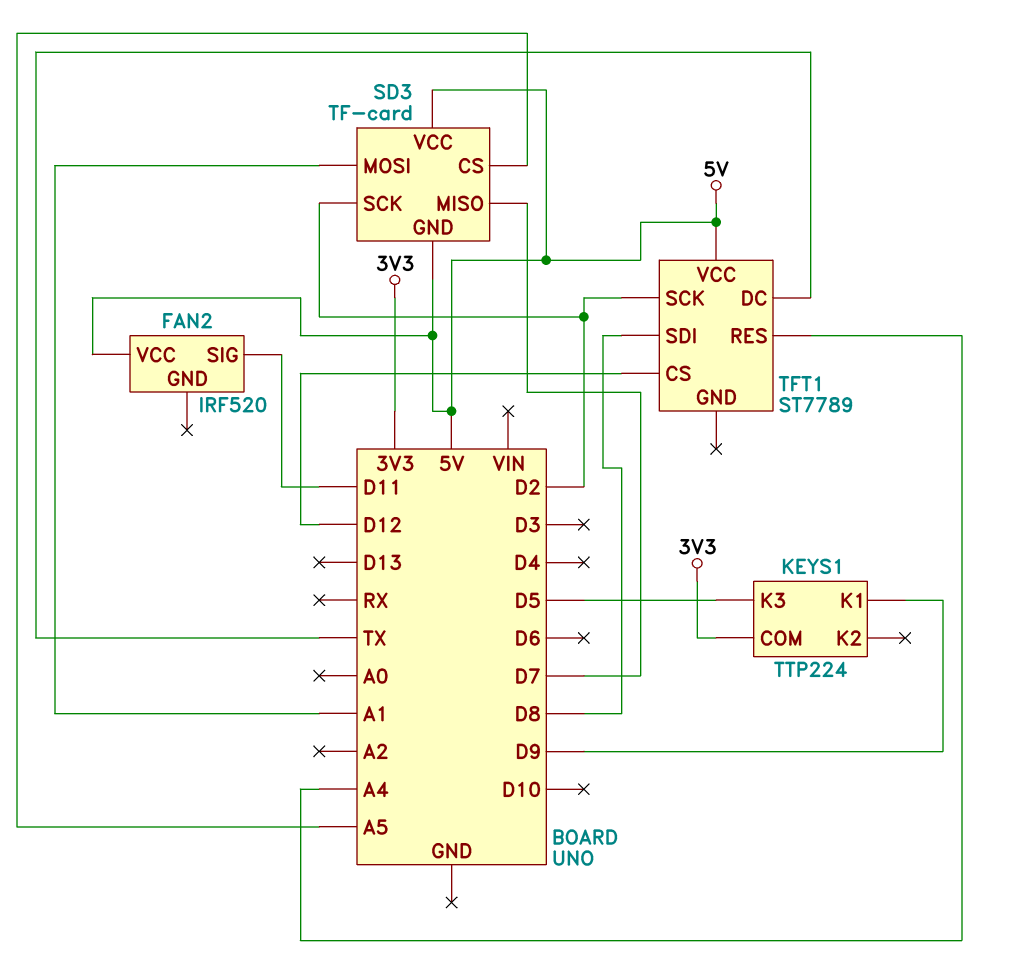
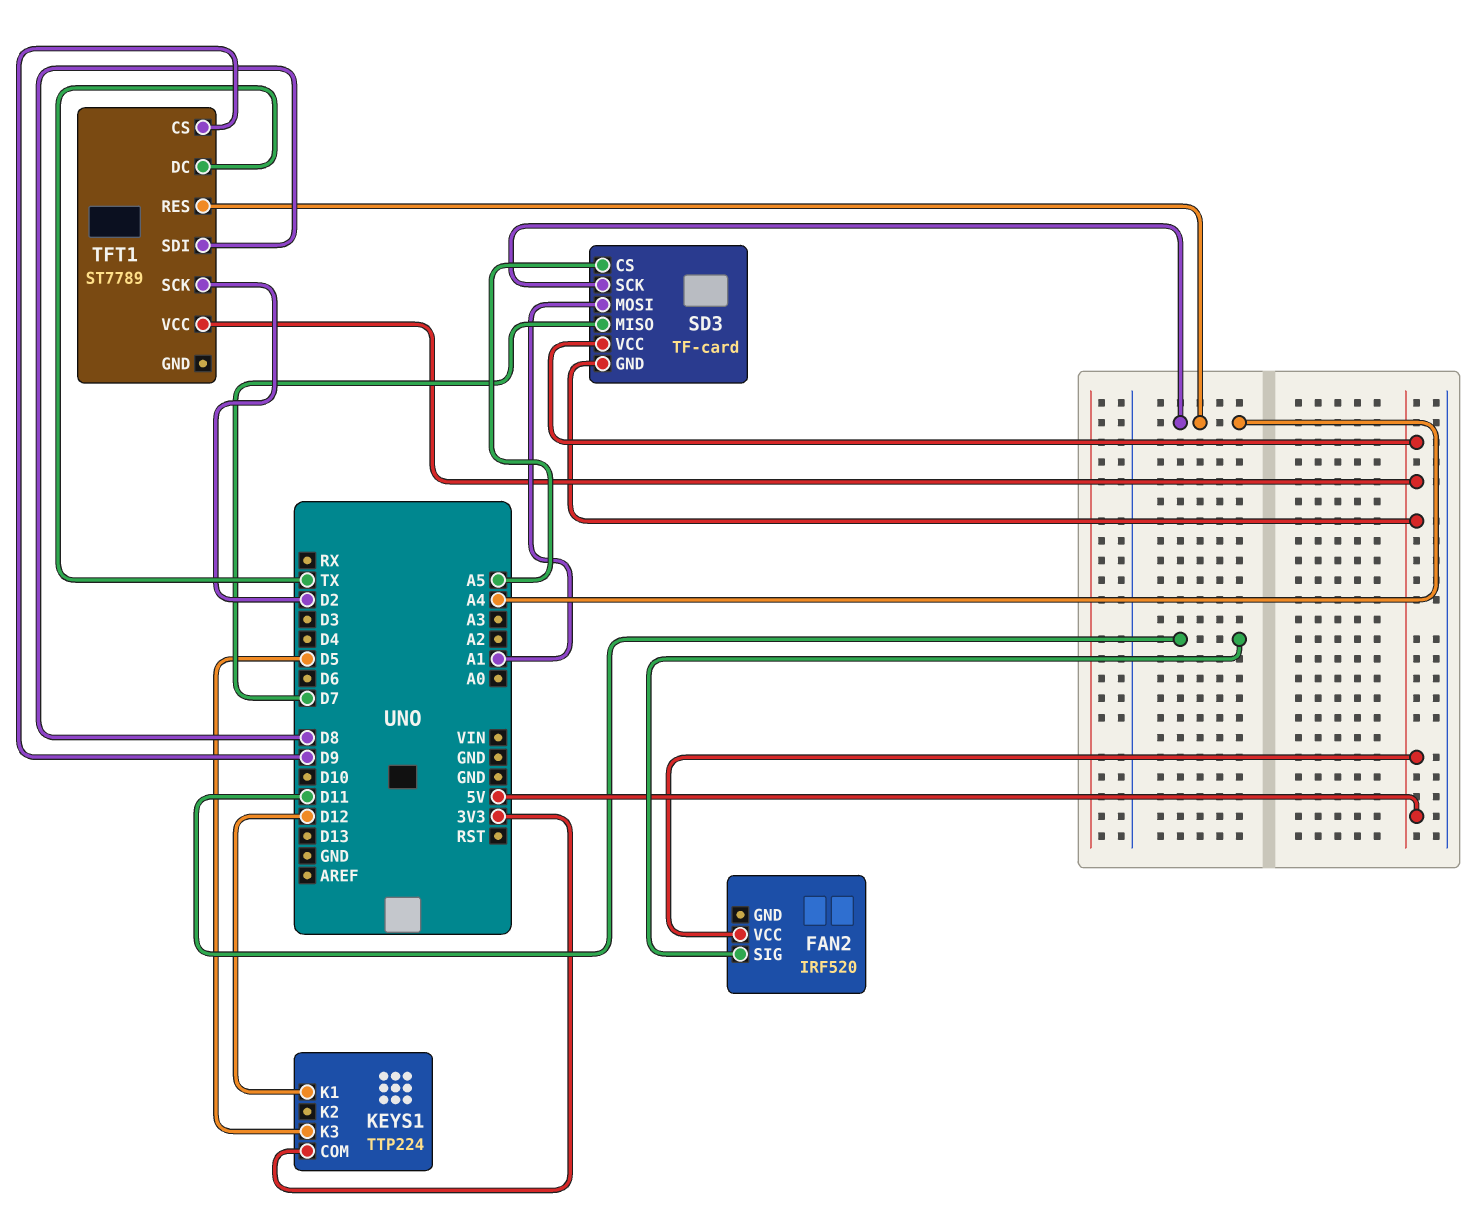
KEYS1 pin K1: D9 -> D12
SD3 pin SCK: D2 -> A4
TFT1 pin CS: D12 -> D9

